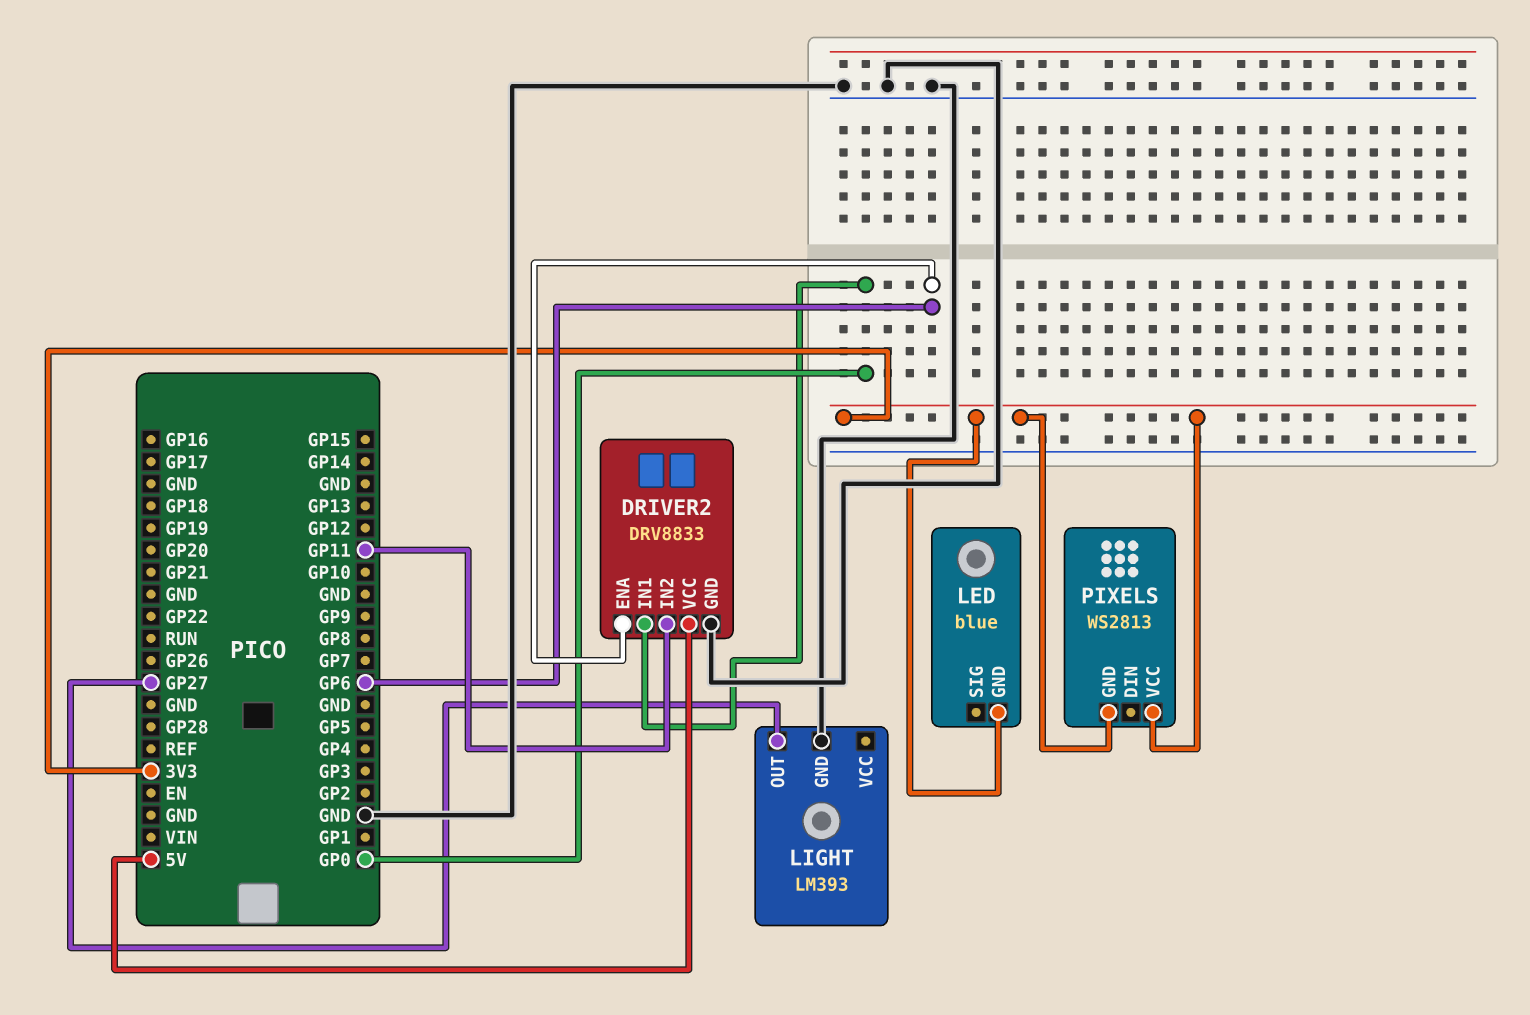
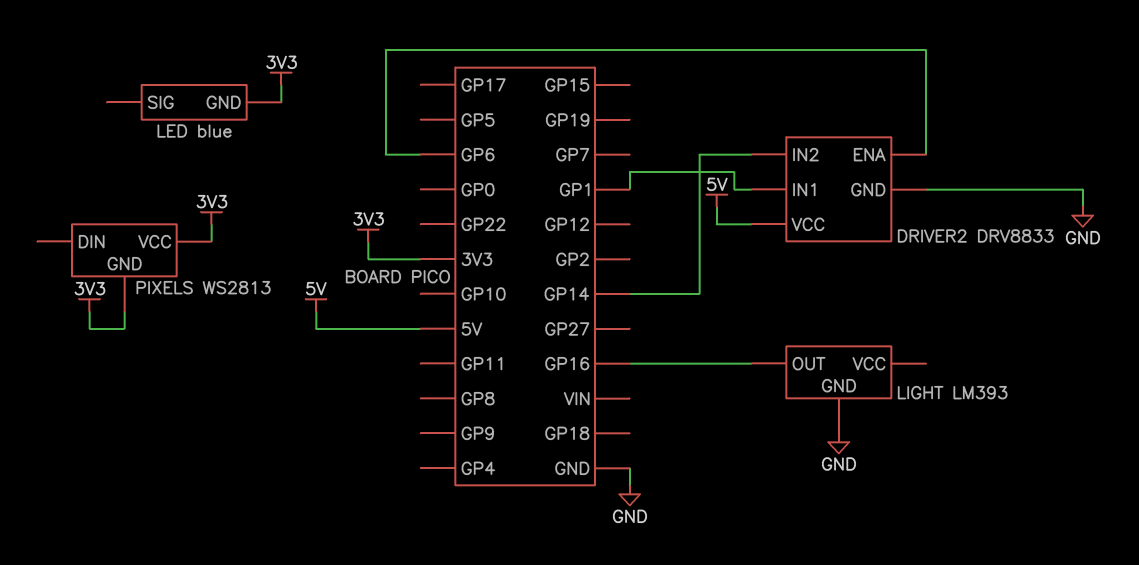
DRIVER2 pin IN1: GP0 -> GP1
DRIVER2 pin IN2: GP11 -> GP14
LIGHT pin OUT: GP27 -> GP16

